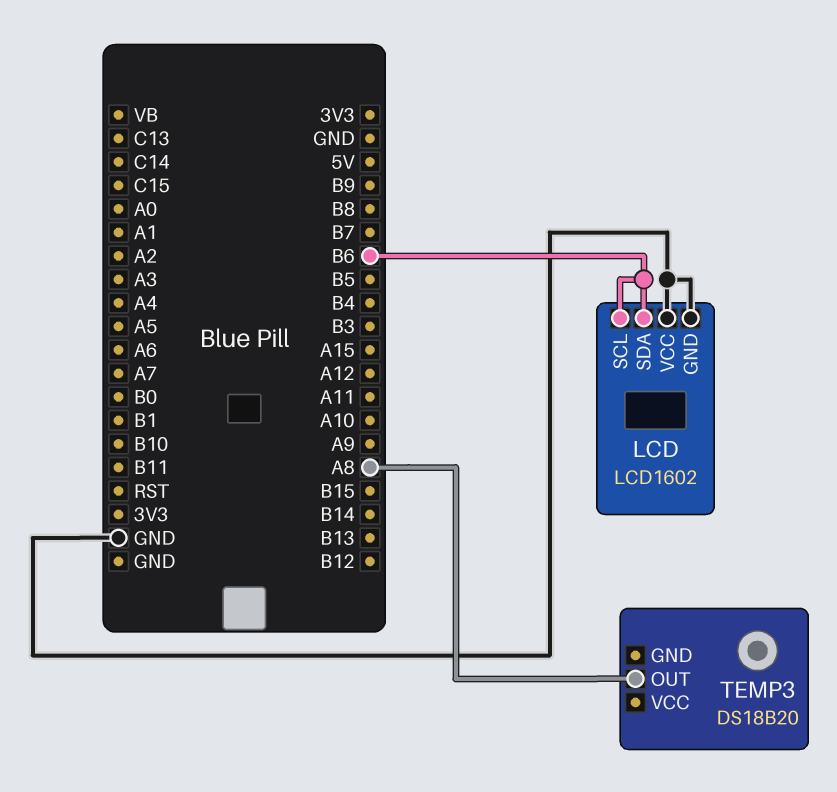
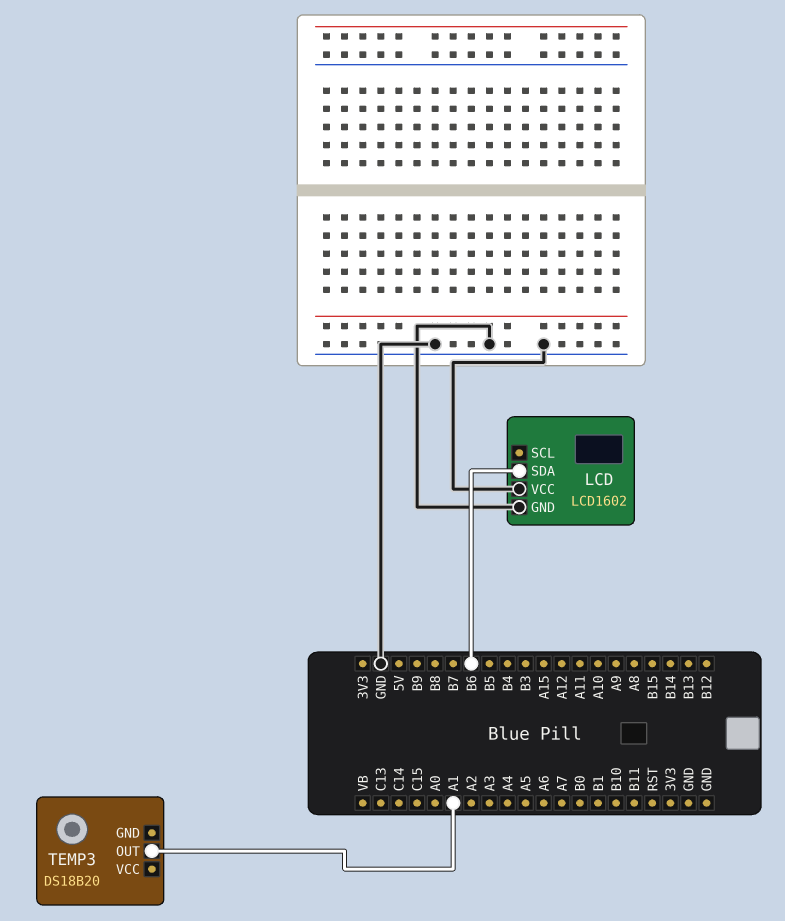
LCD pin SCL: B6 -> none
TEMP3 pin OUT: A8 -> A1

